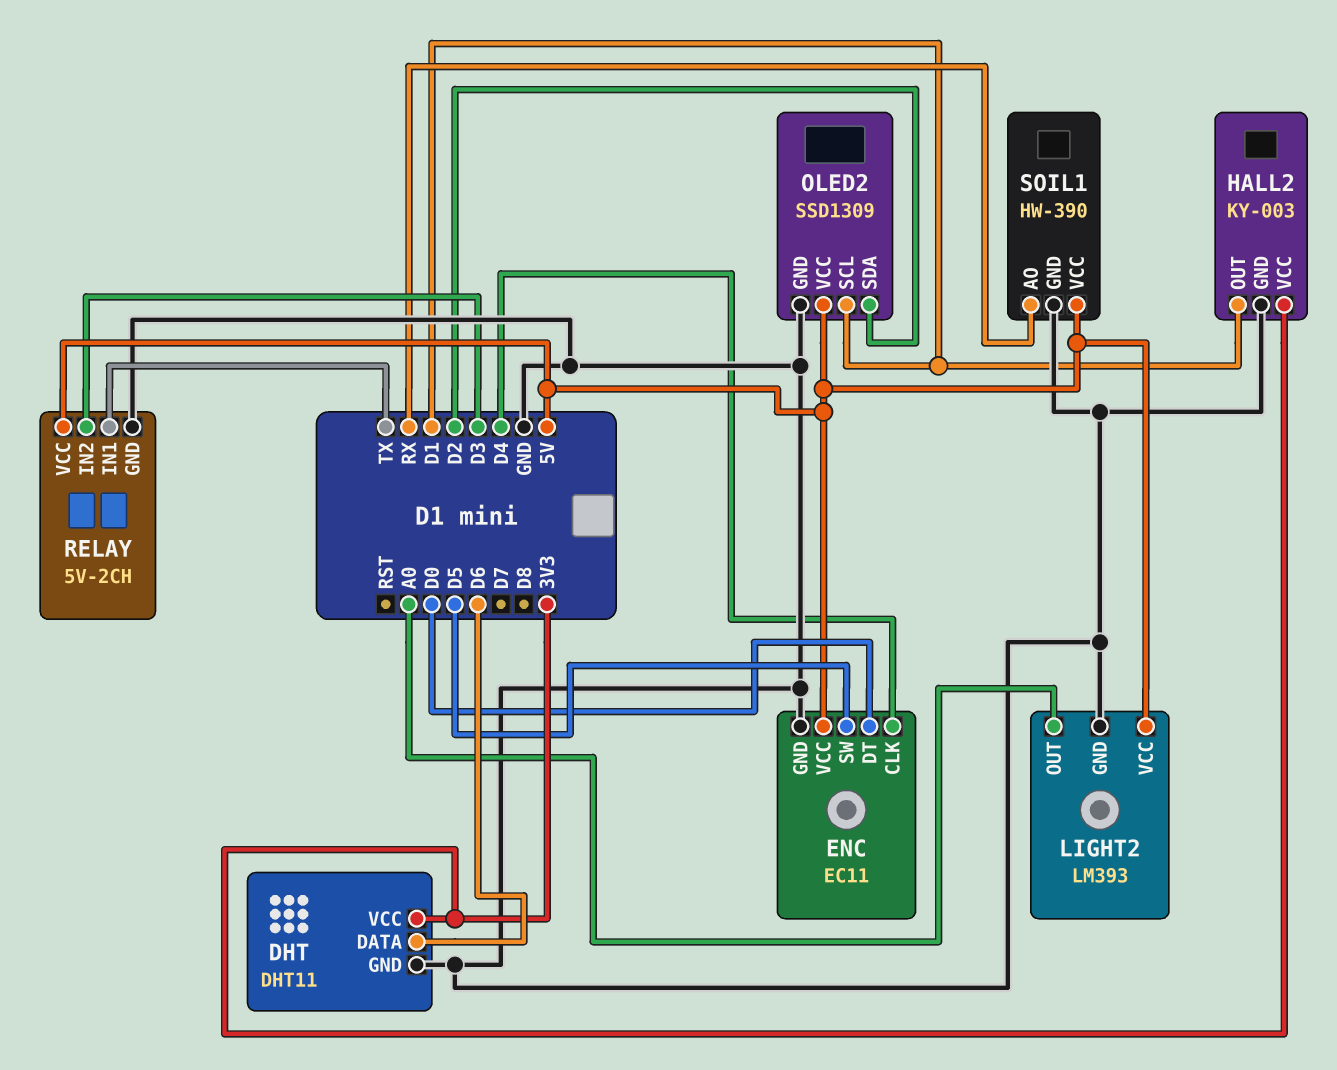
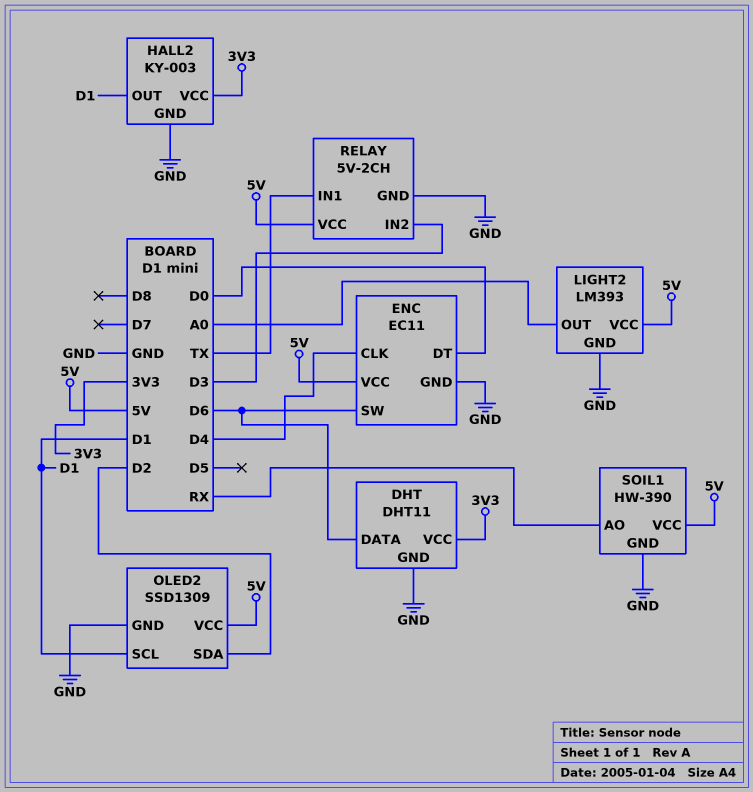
ENC pin SW: D5 -> D6

